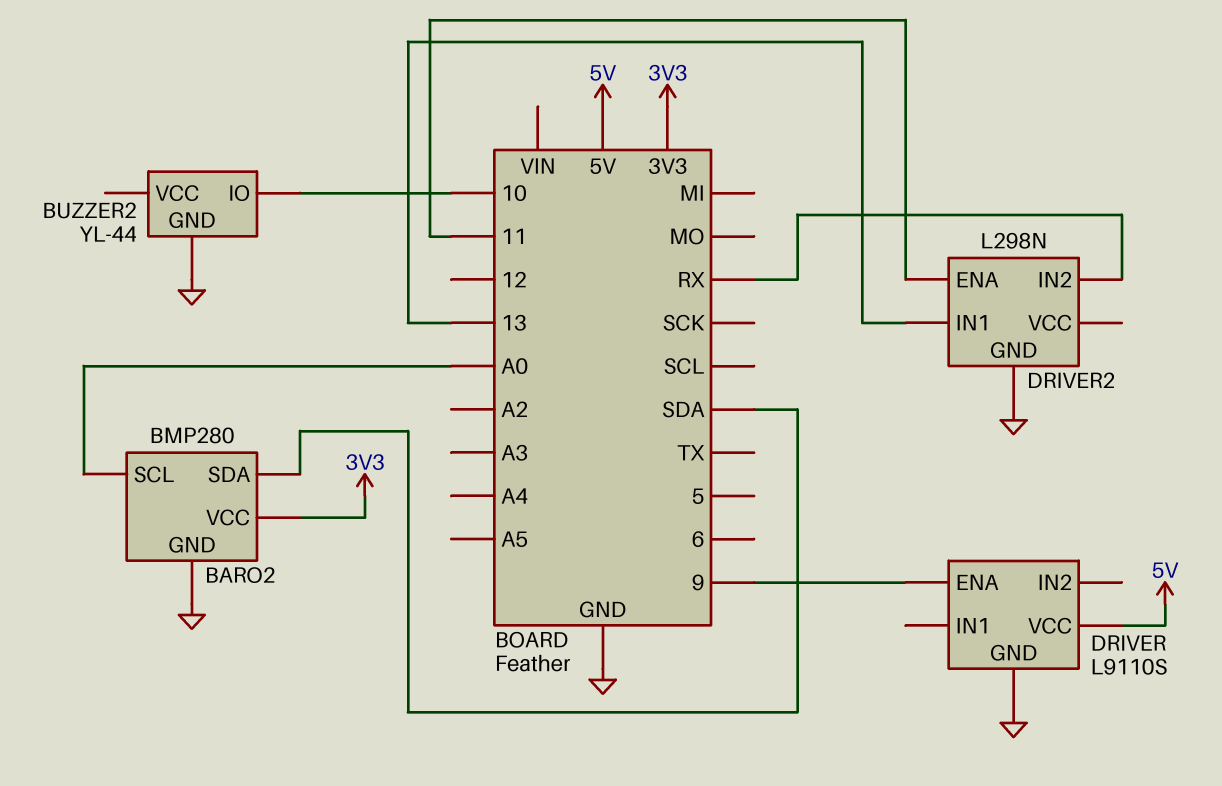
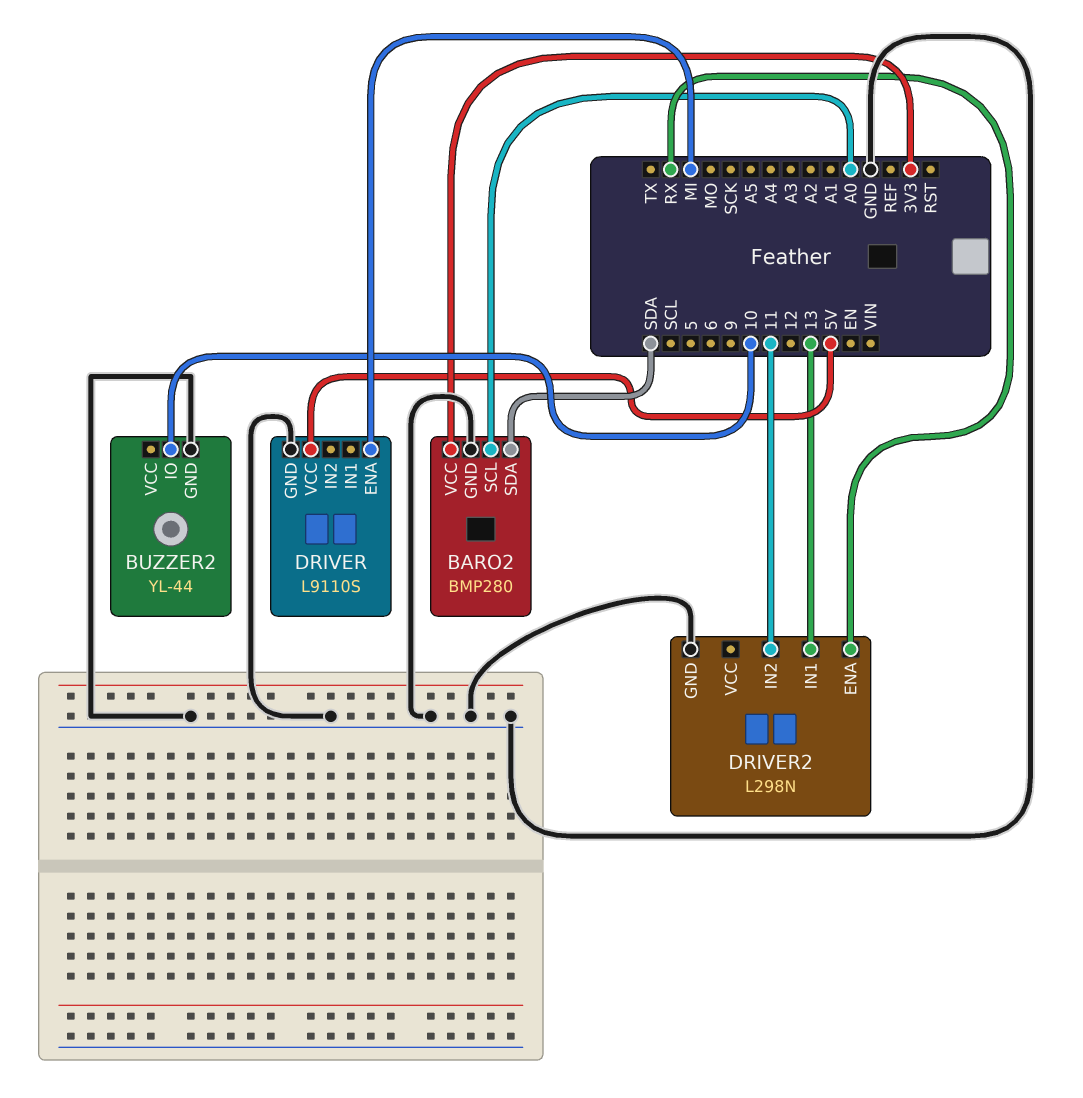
DRIVER pin ENA: 9 -> MI
DRIVER2 pin ENA: 11 -> RX
DRIVER2 pin IN2: RX -> 11

